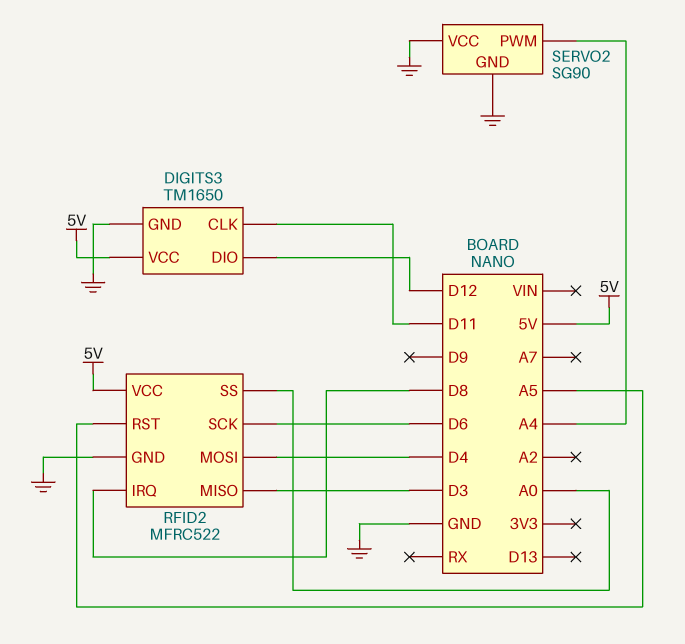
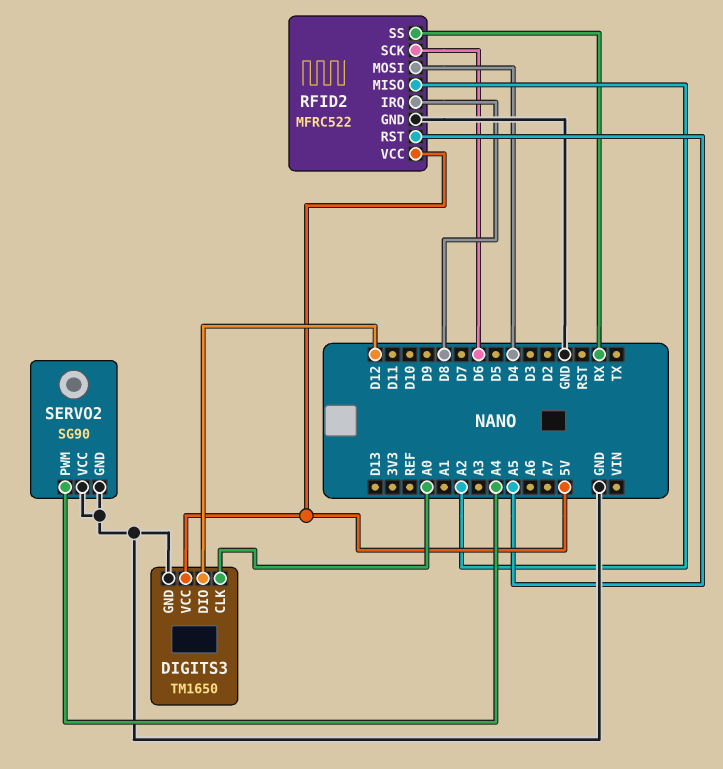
DIGITS3 pin CLK: D11 -> A0
RFID2 pin MISO: D3 -> A2
RFID2 pin SS: A0 -> RX

